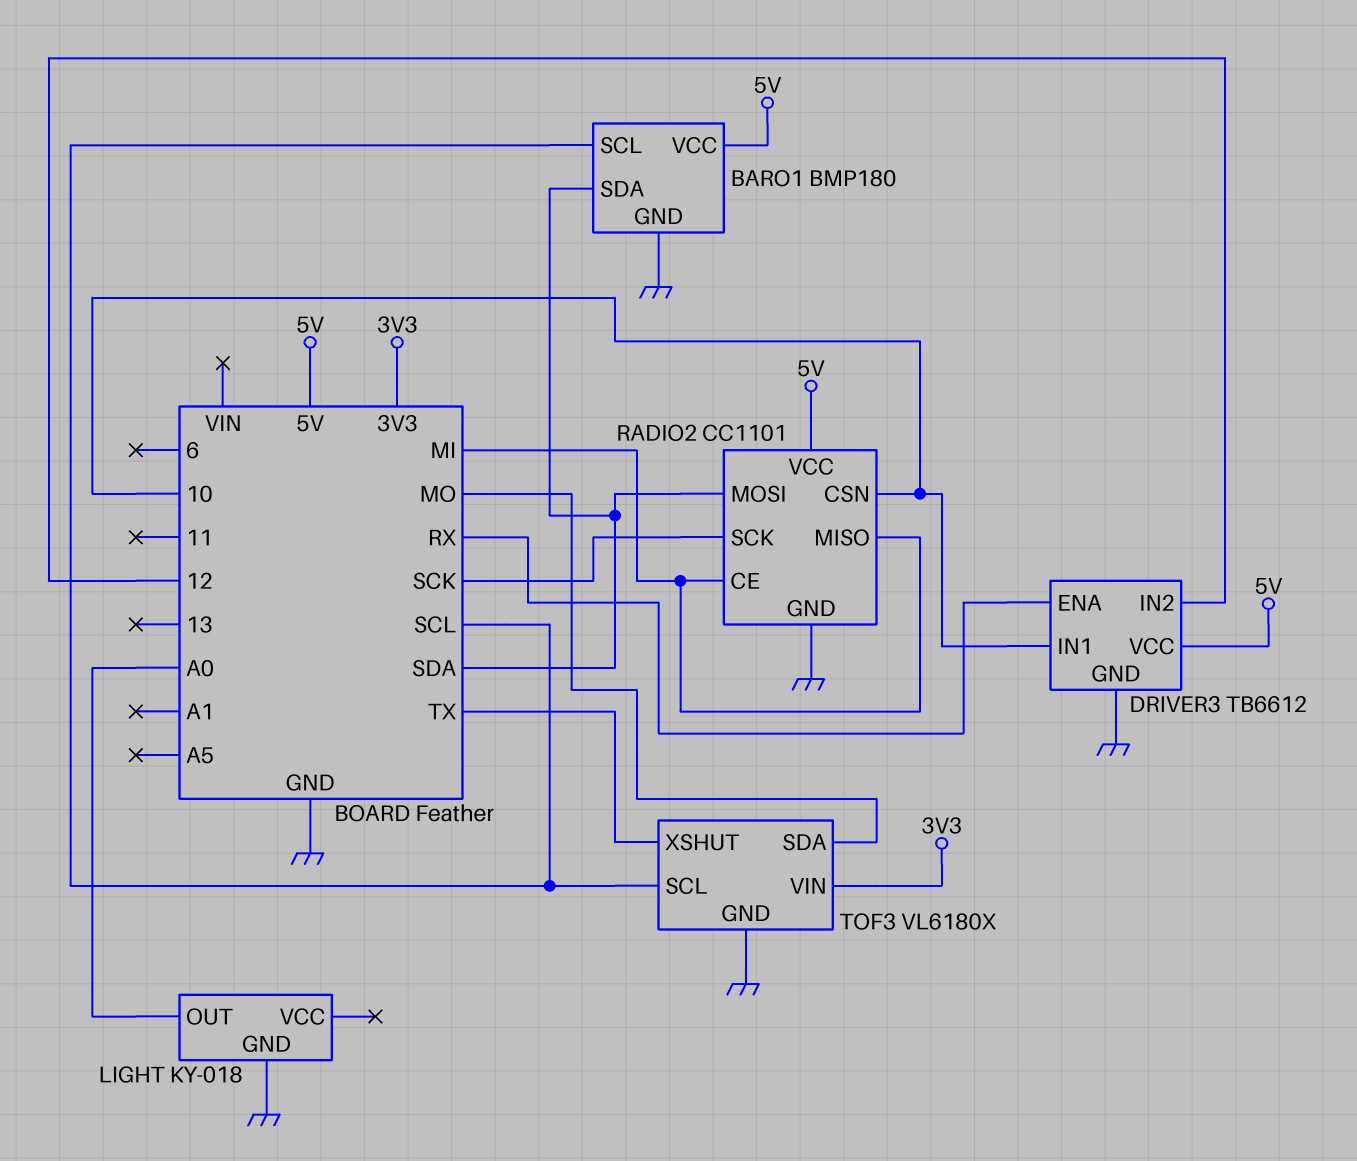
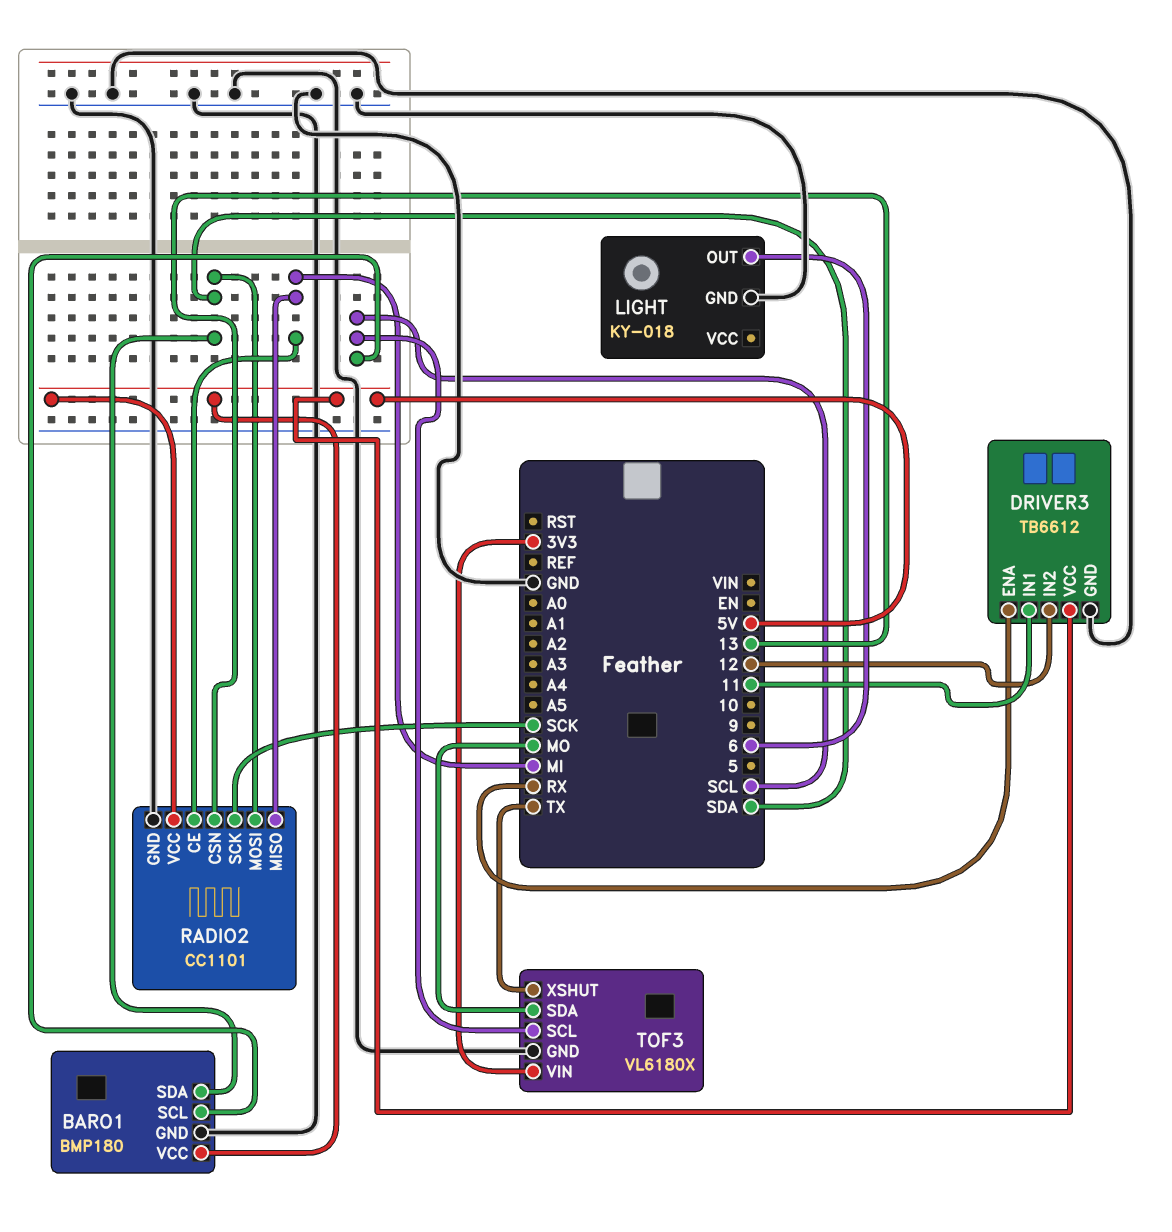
DRIVER3 pin IN1: 10 -> 11
LIGHT pin OUT: A0 -> 6
RADIO2 pin CSN: 10 -> 13

